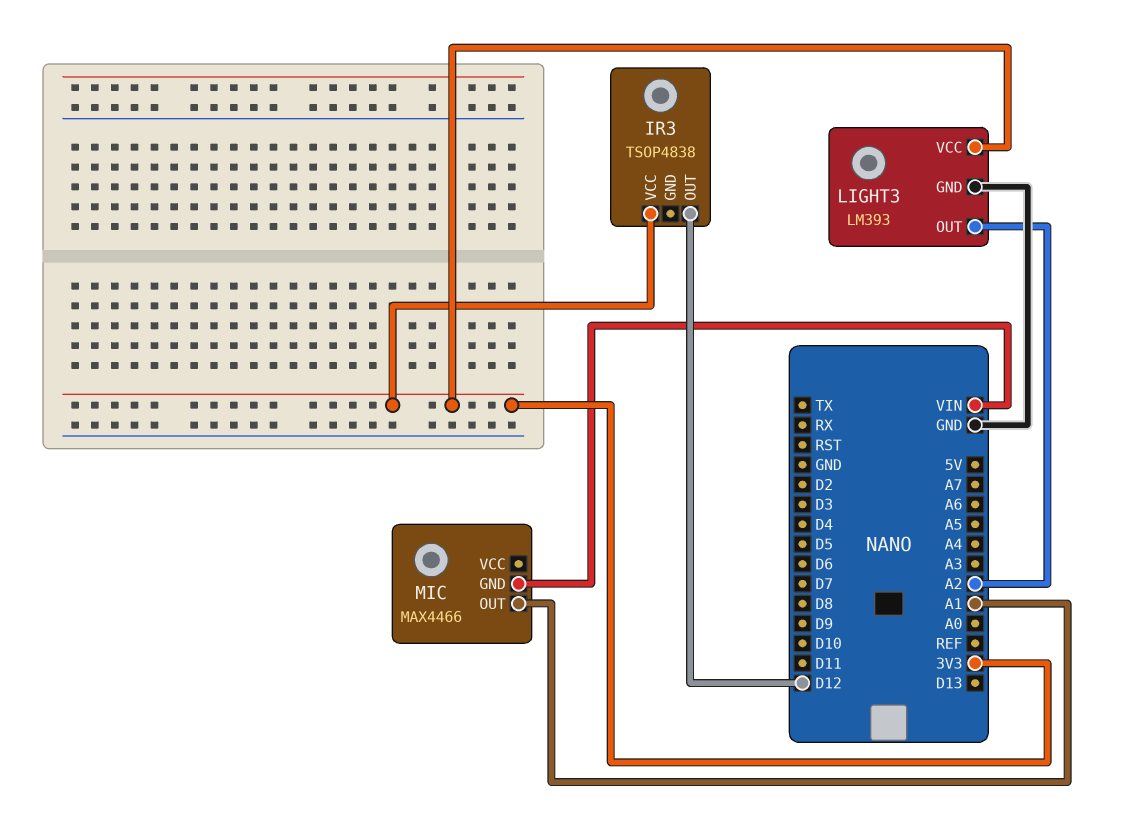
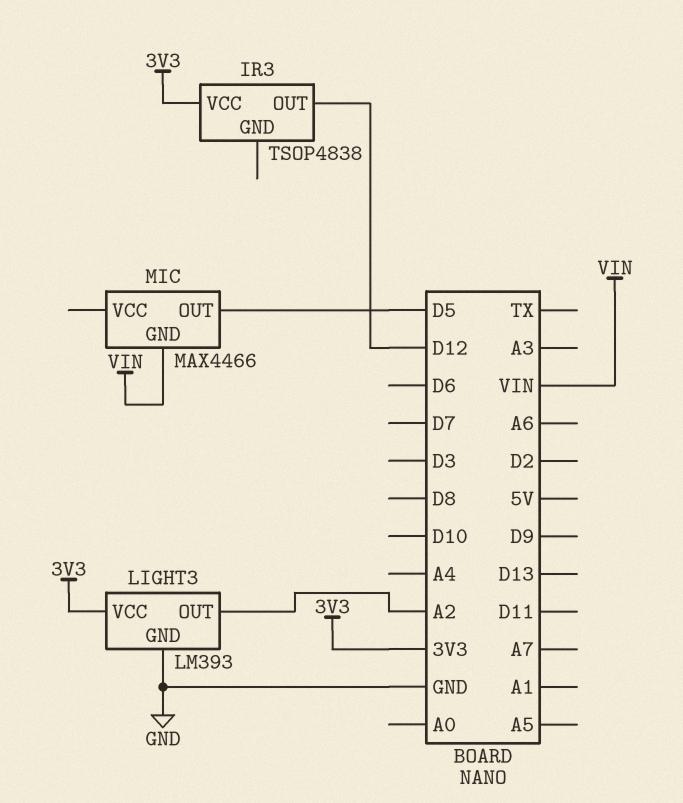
MIC pin OUT: A1 -> D5

